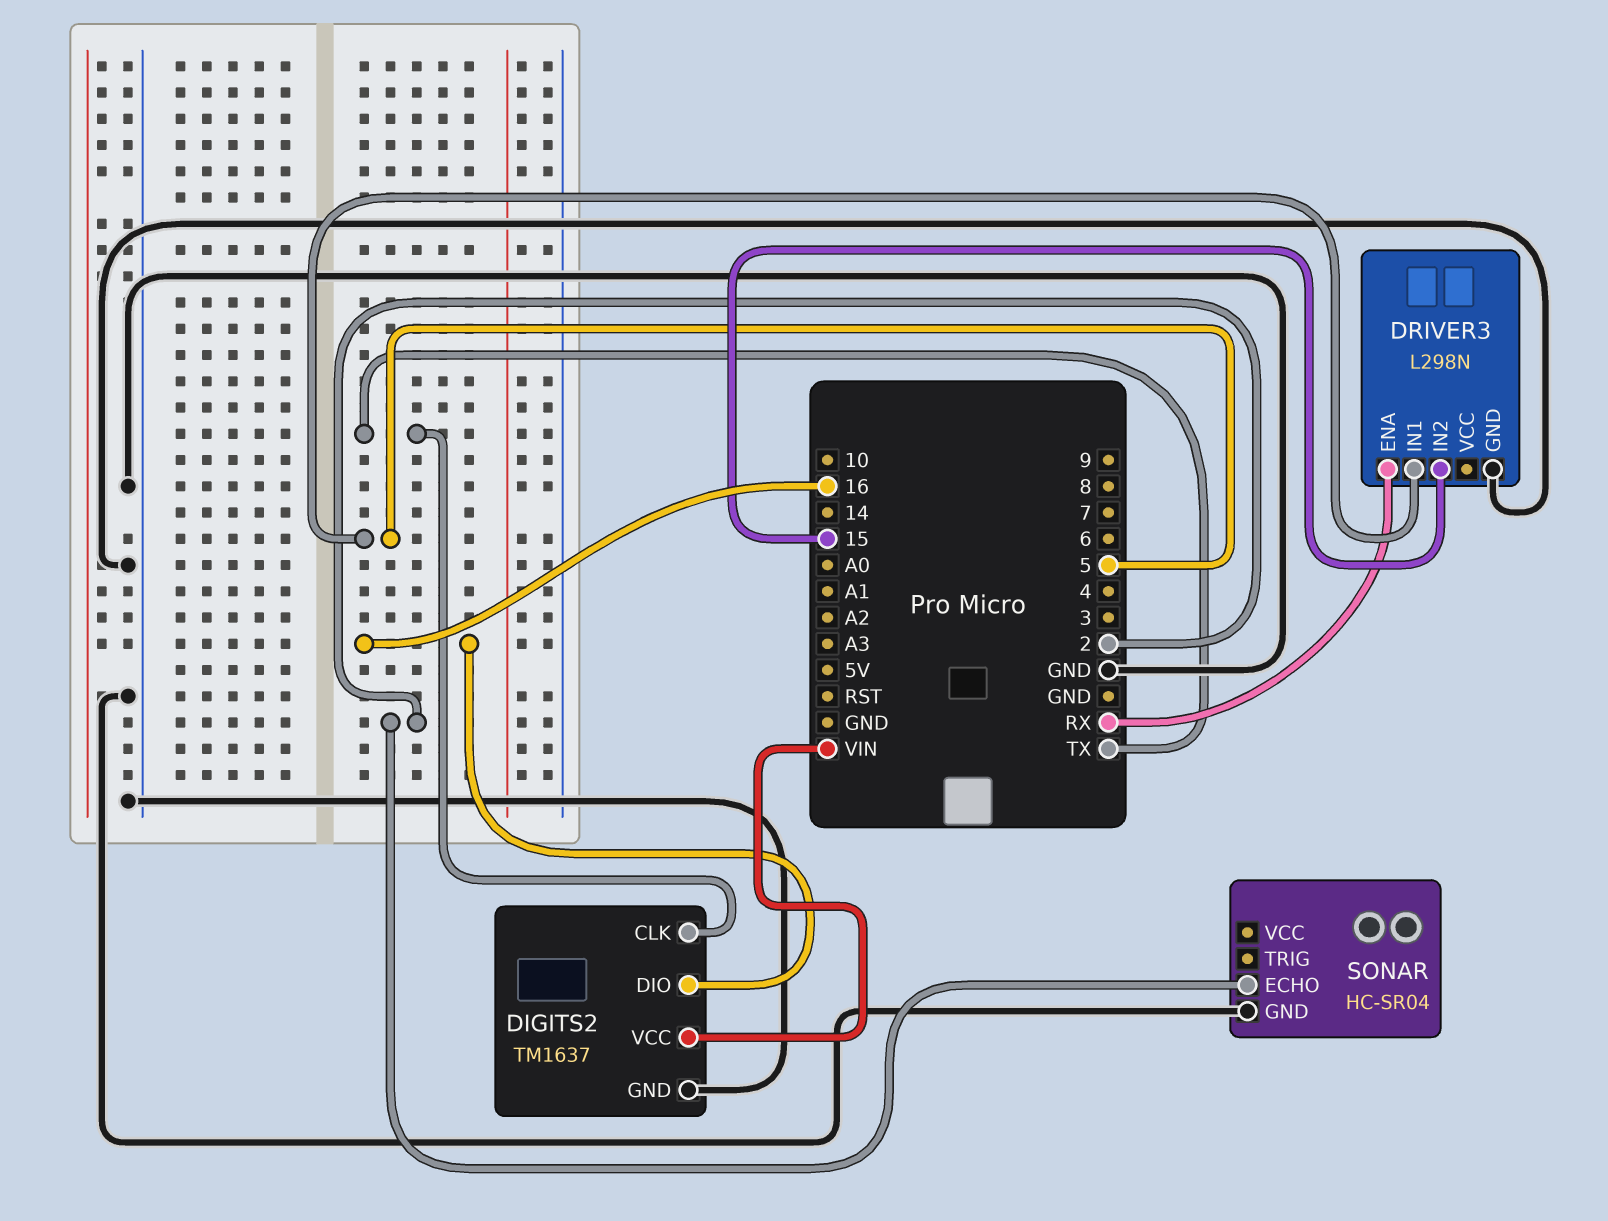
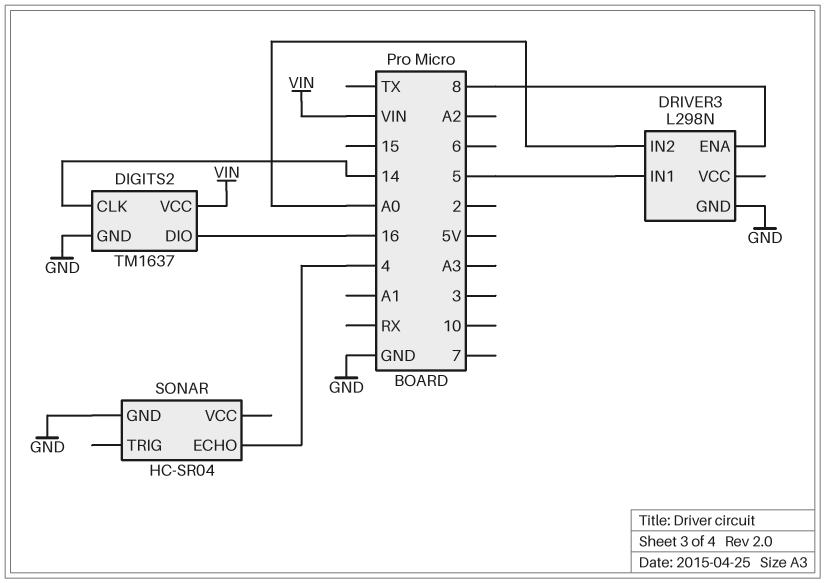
DIGITS2 pin CLK: TX -> 14
DRIVER3 pin ENA: RX -> 8
DRIVER3 pin IN2: 15 -> A0
SONAR pin ECHO: 2 -> 4

